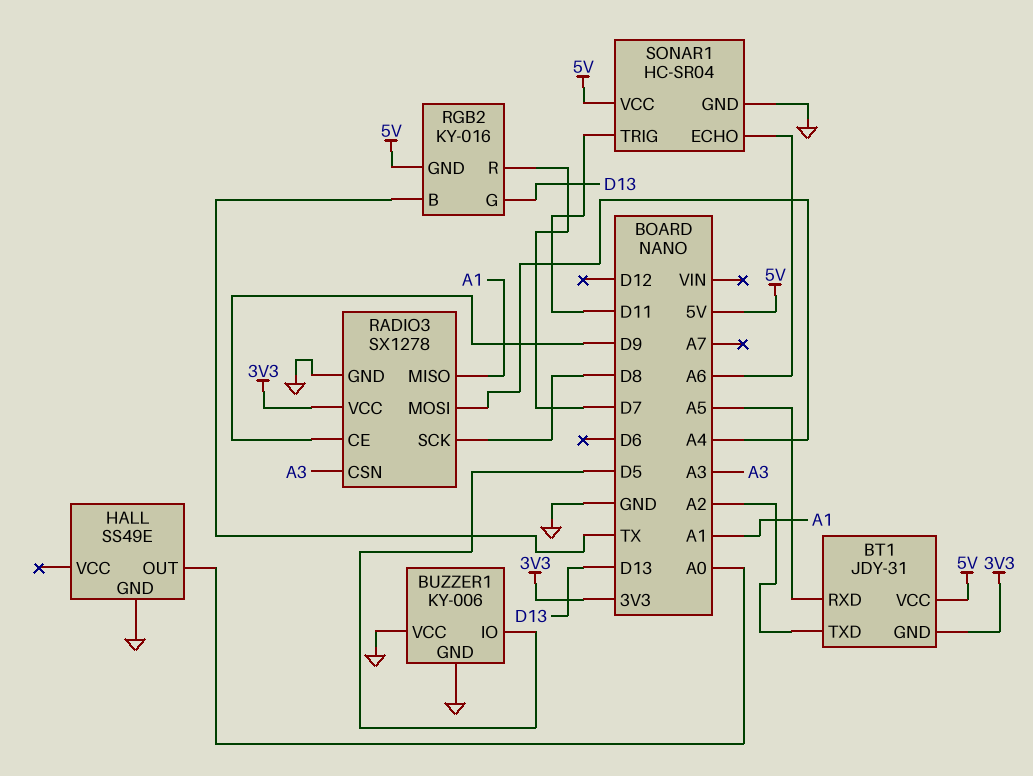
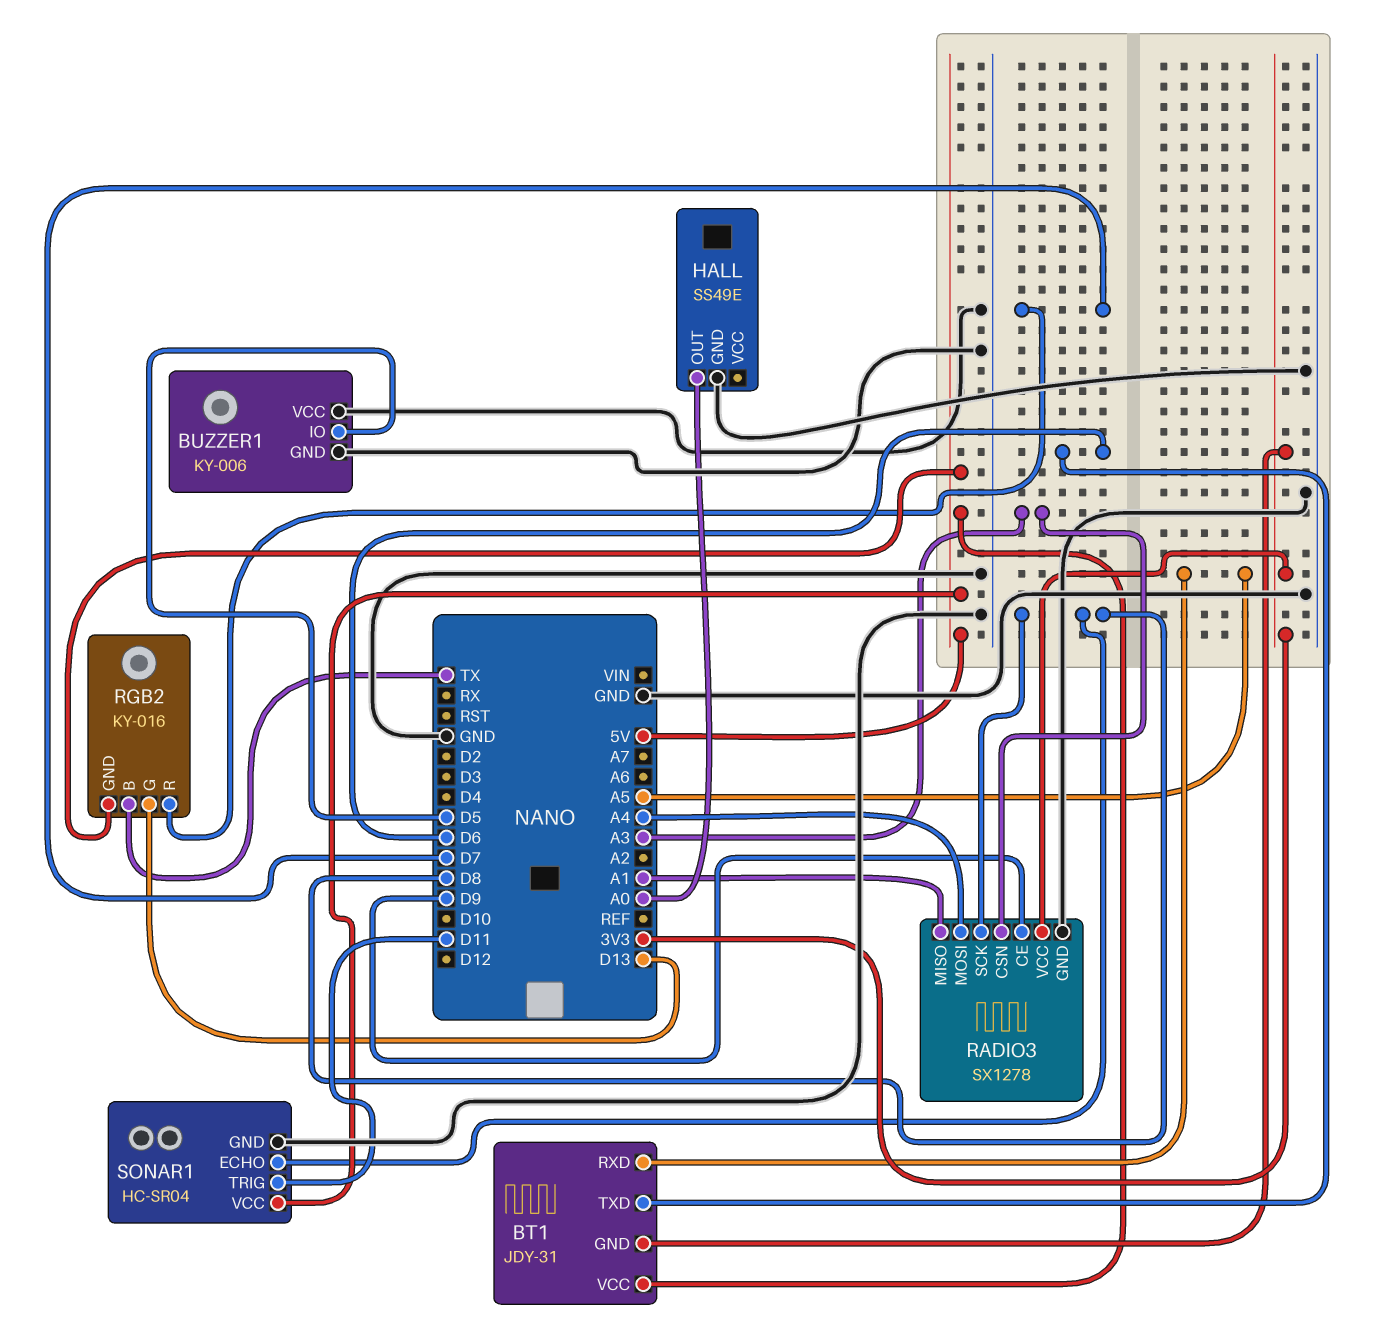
BT1 pin TXD: A2 -> D6
SONAR1 pin ECHO: A6 -> D8

